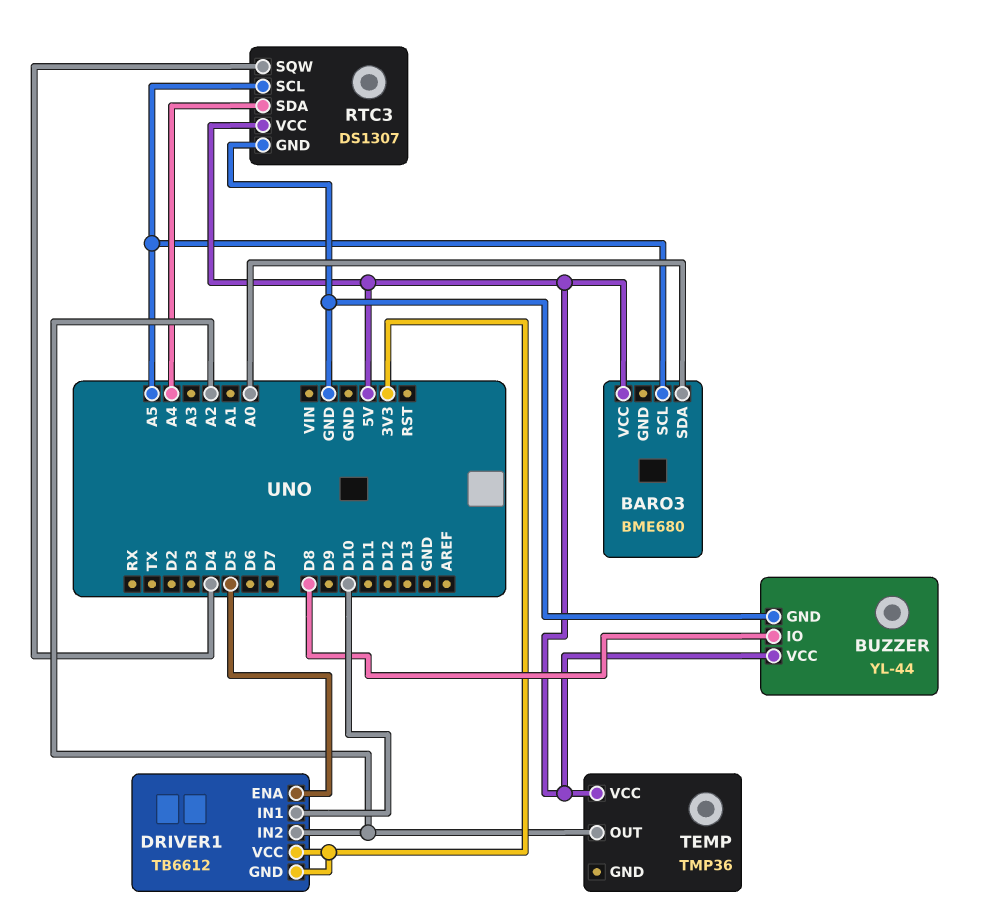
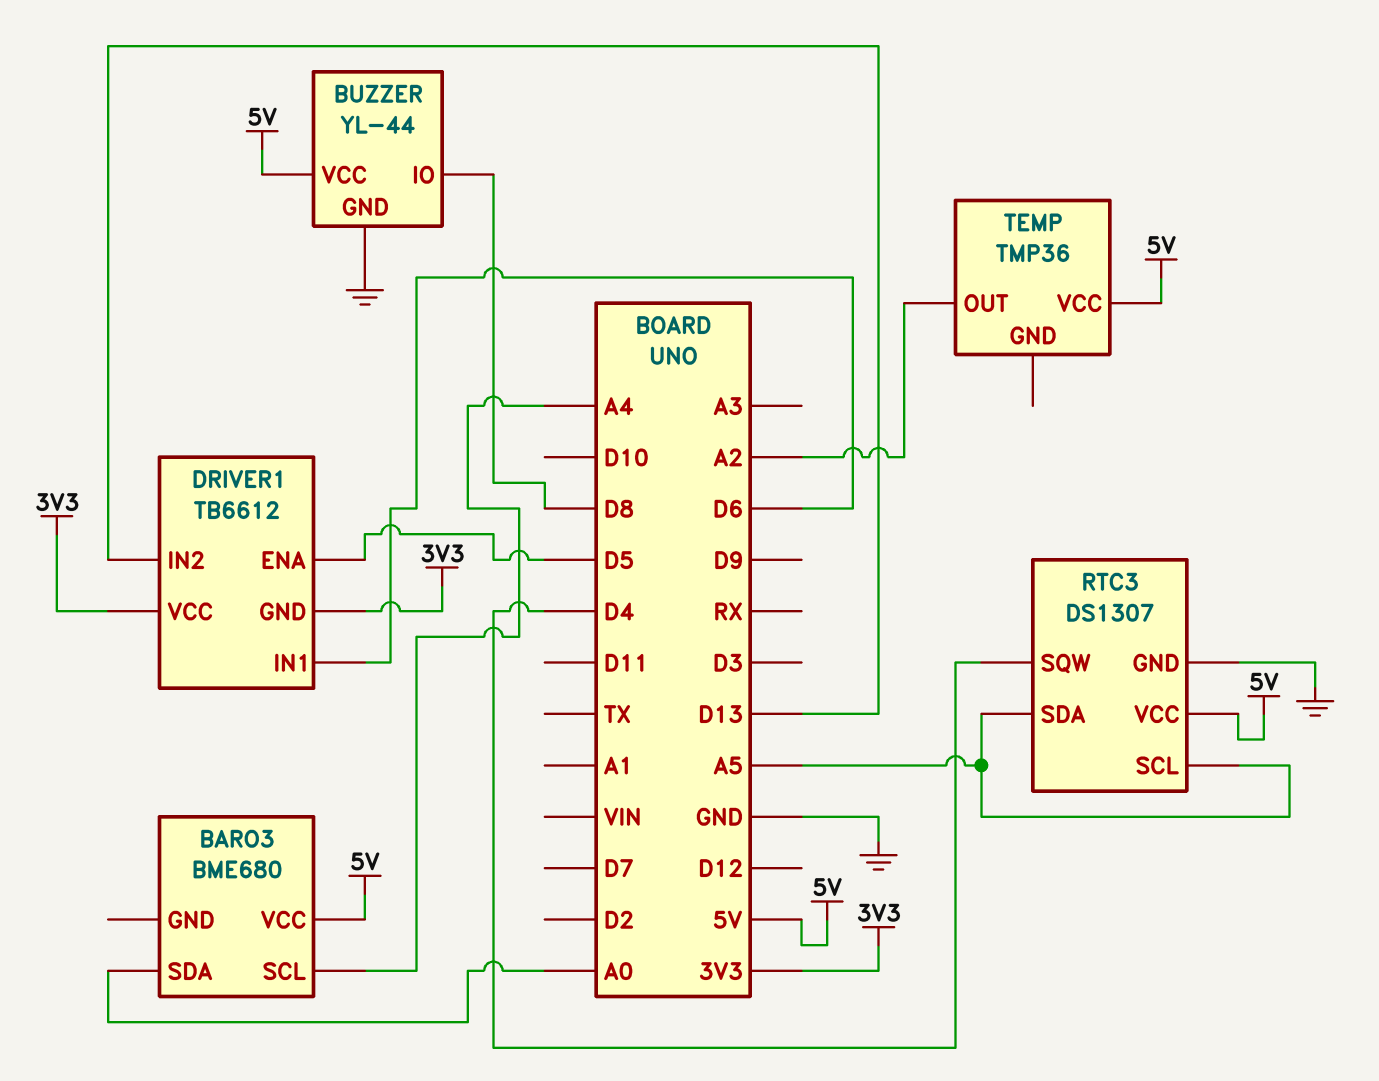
BARO3 pin SCL: A5 -> A4
DRIVER1 pin IN1: D10 -> D6
DRIVER1 pin IN2: A2 -> D13
RTC3 pin SDA: A4 -> A5

